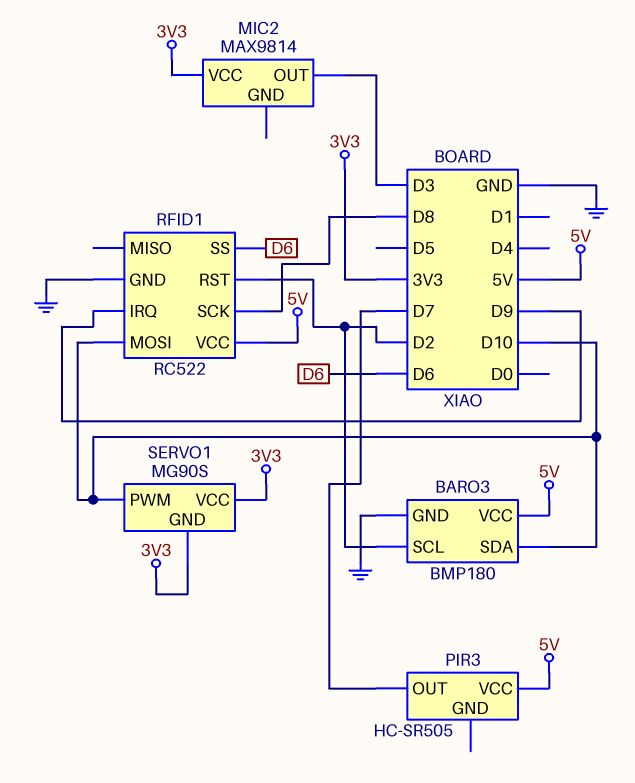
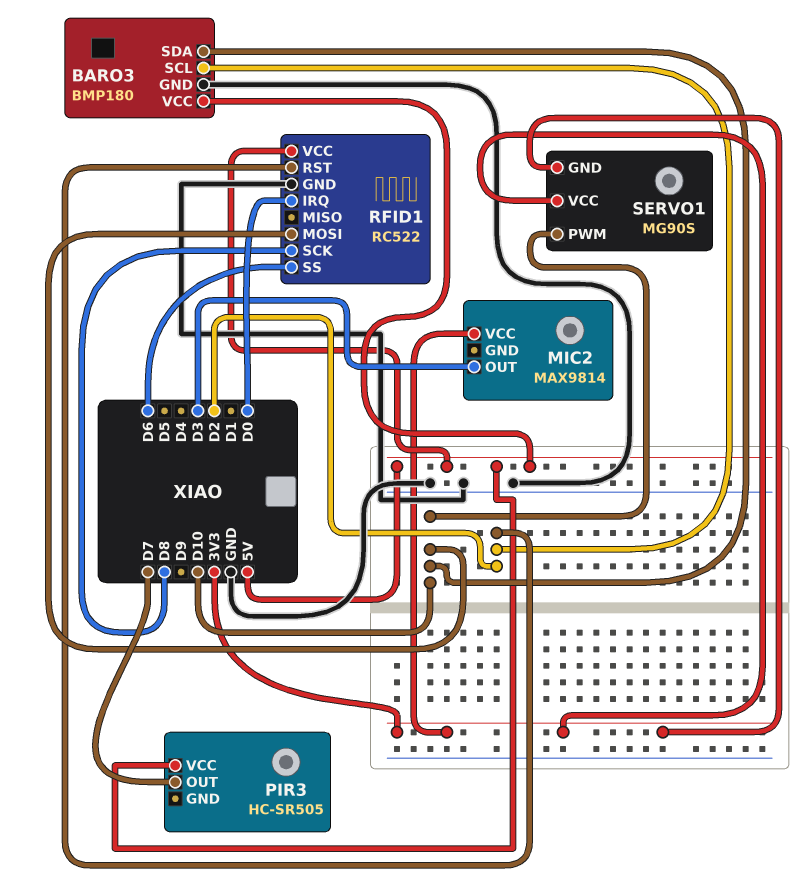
RFID1 pin IRQ: D9 -> D0

